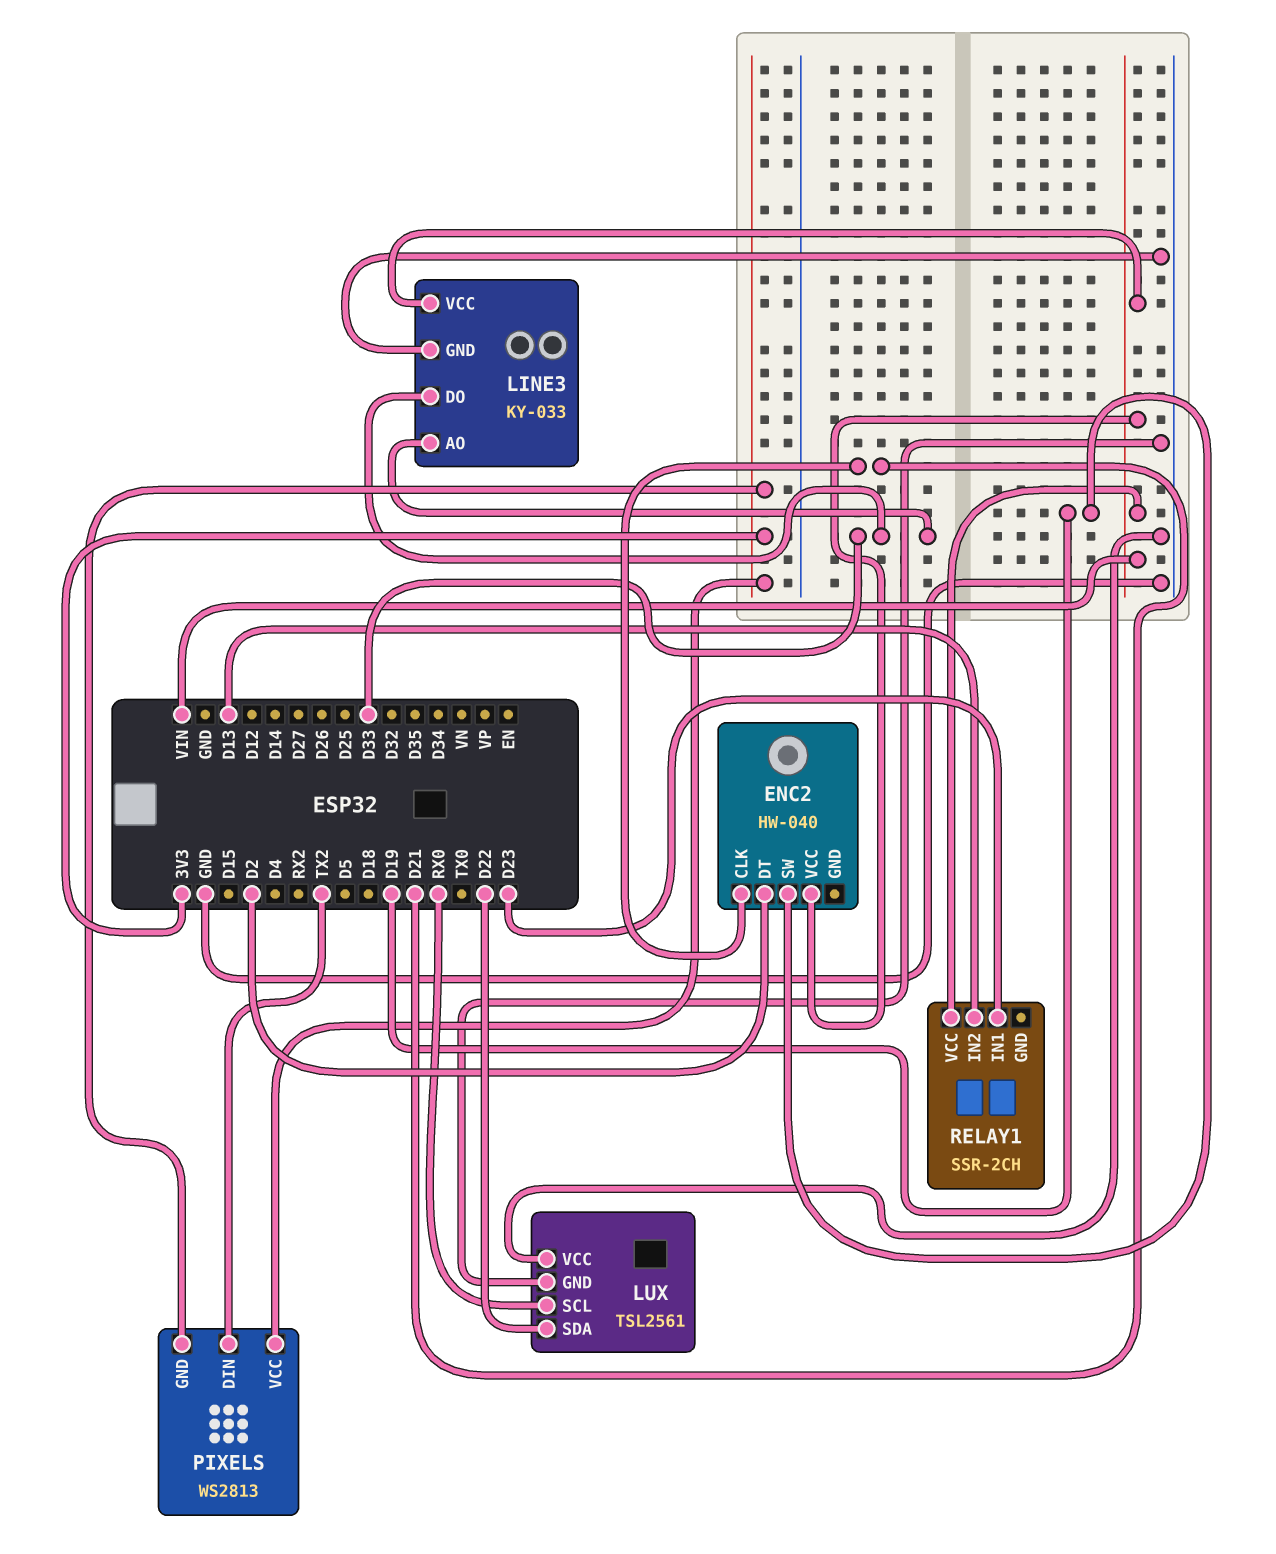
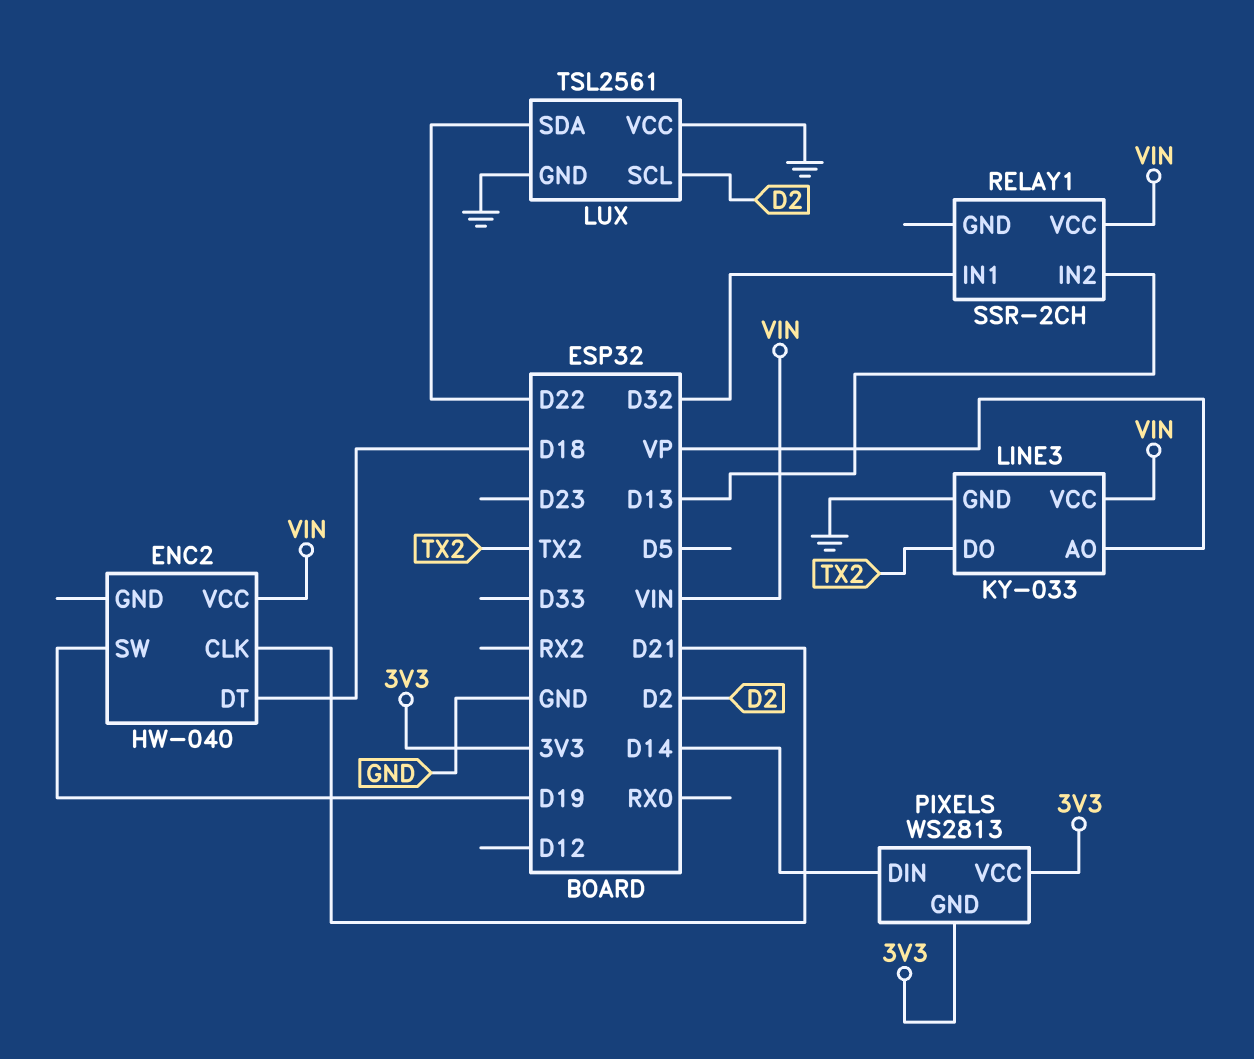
ENC2 pin DT: D2 -> D18
LINE3 pin AO: D33 -> VP
LINE3 pin DO: D33 -> TX2
LUX pin SCL: RX0 -> D2
PIXELS pin DIN: TX2 -> D14
RELAY1 pin IN1: D23 -> D32

